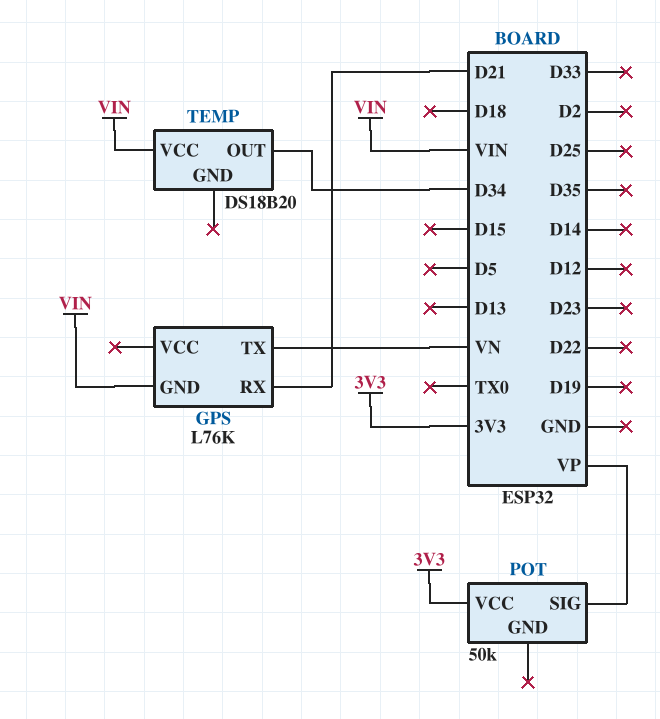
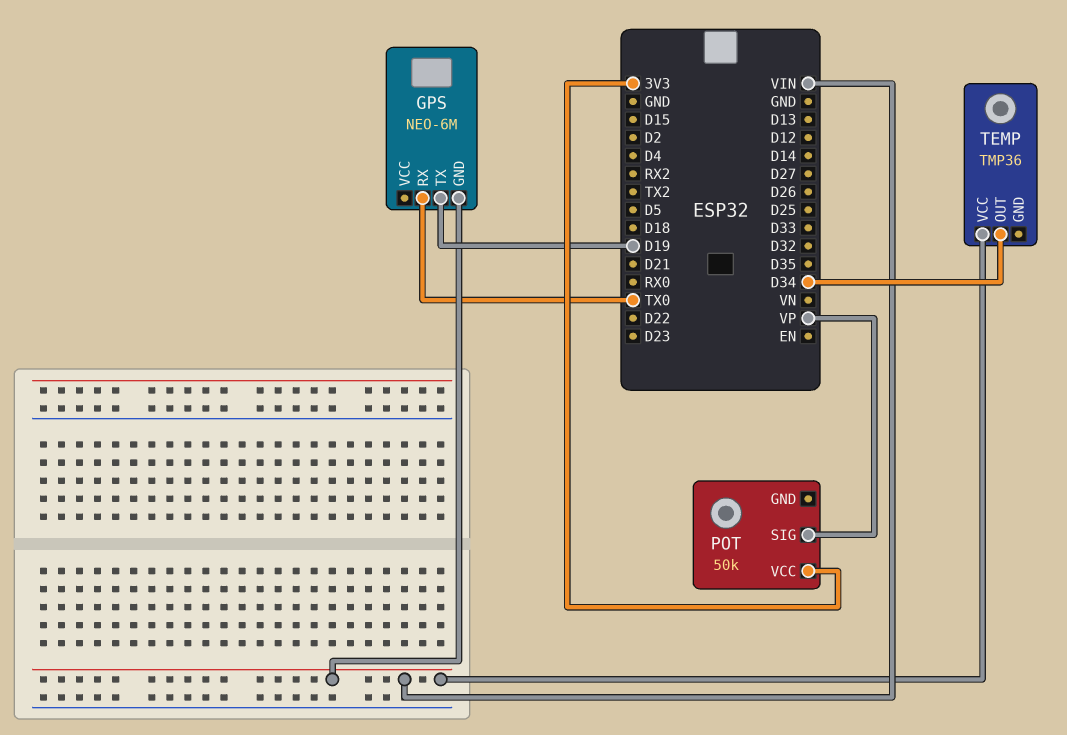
GPS: L76K -> NEO-6M
GPS pin RX: D21 -> TX0
GPS pin TX: VN -> D19
TEMP: DS18B20 -> TMP36

